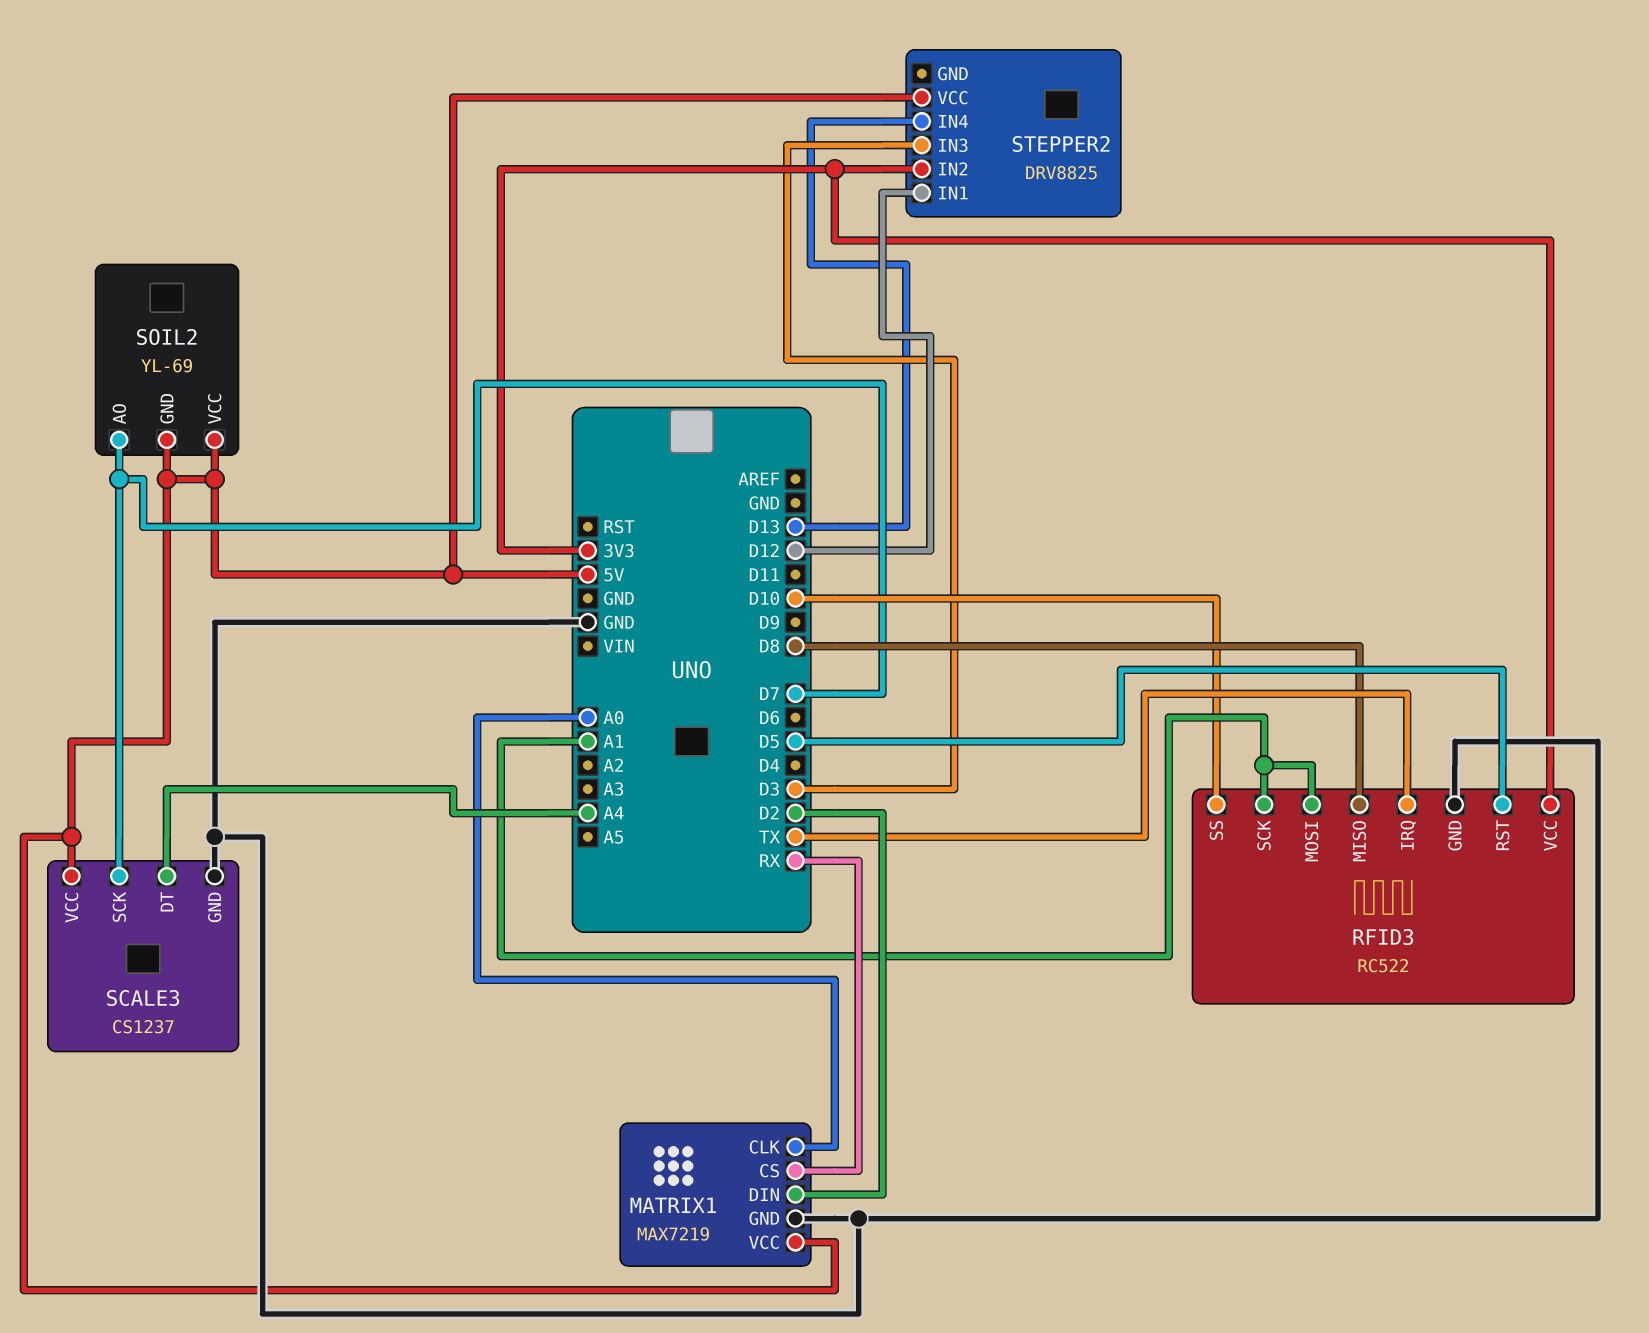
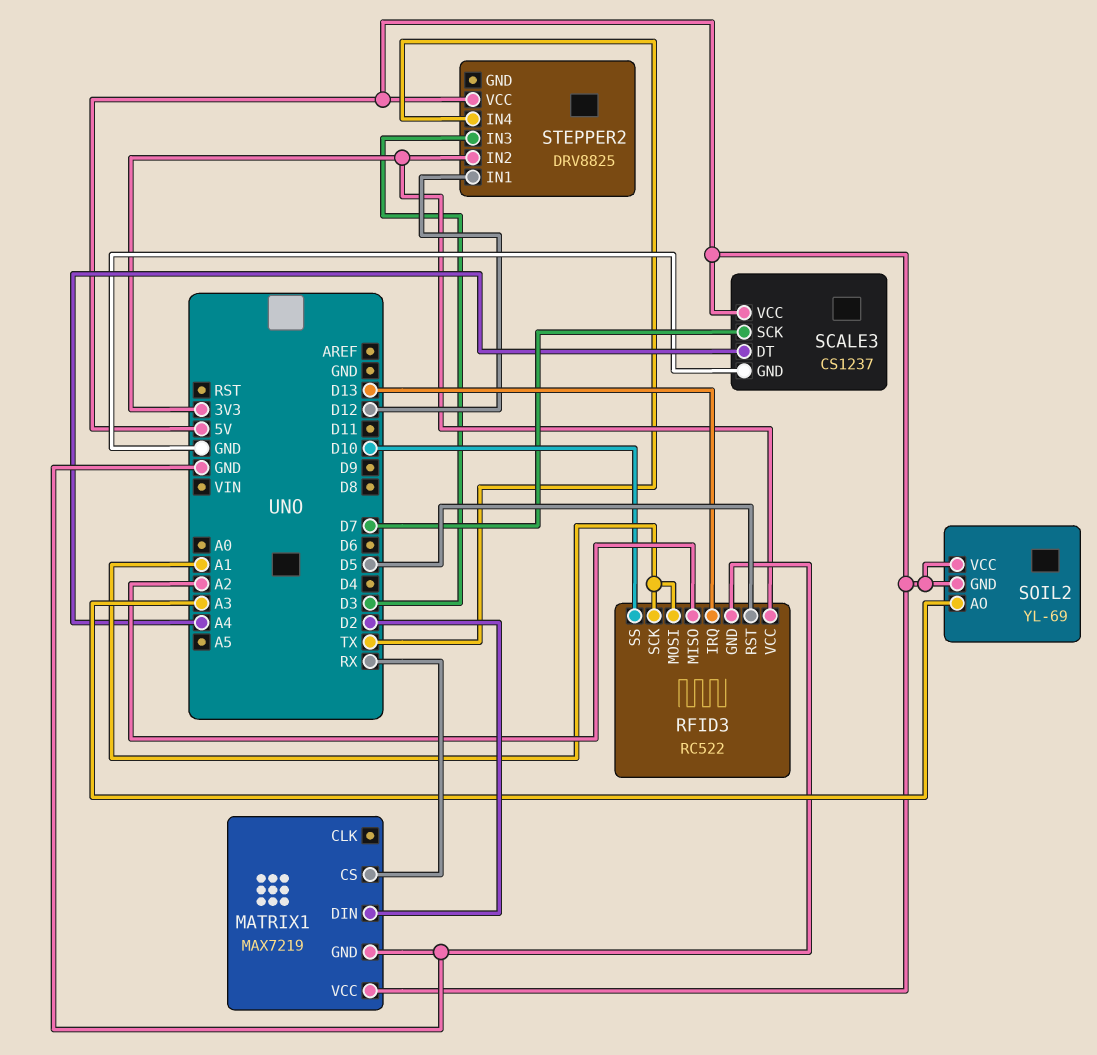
MATRIX1 pin CLK: A0 -> none
RFID3 pin IRQ: TX -> D13
RFID3 pin MISO: D8 -> A2
SOIL2 pin AO: D7 -> A3
STEPPER2 pin IN4: D13 -> TX

